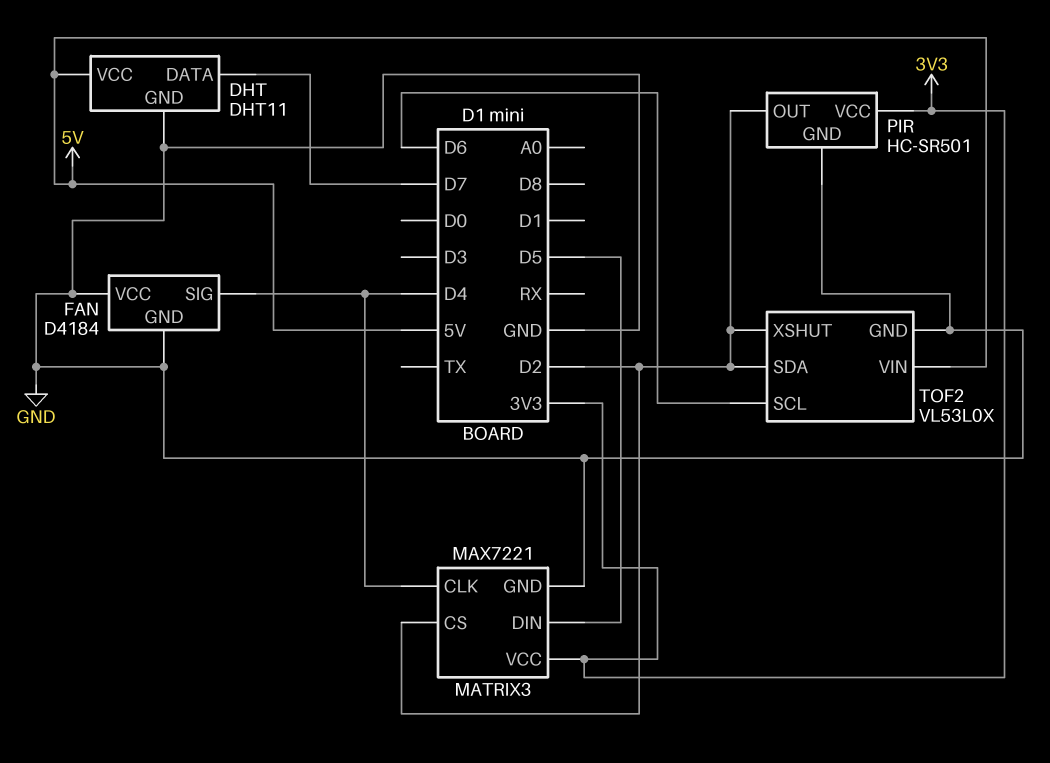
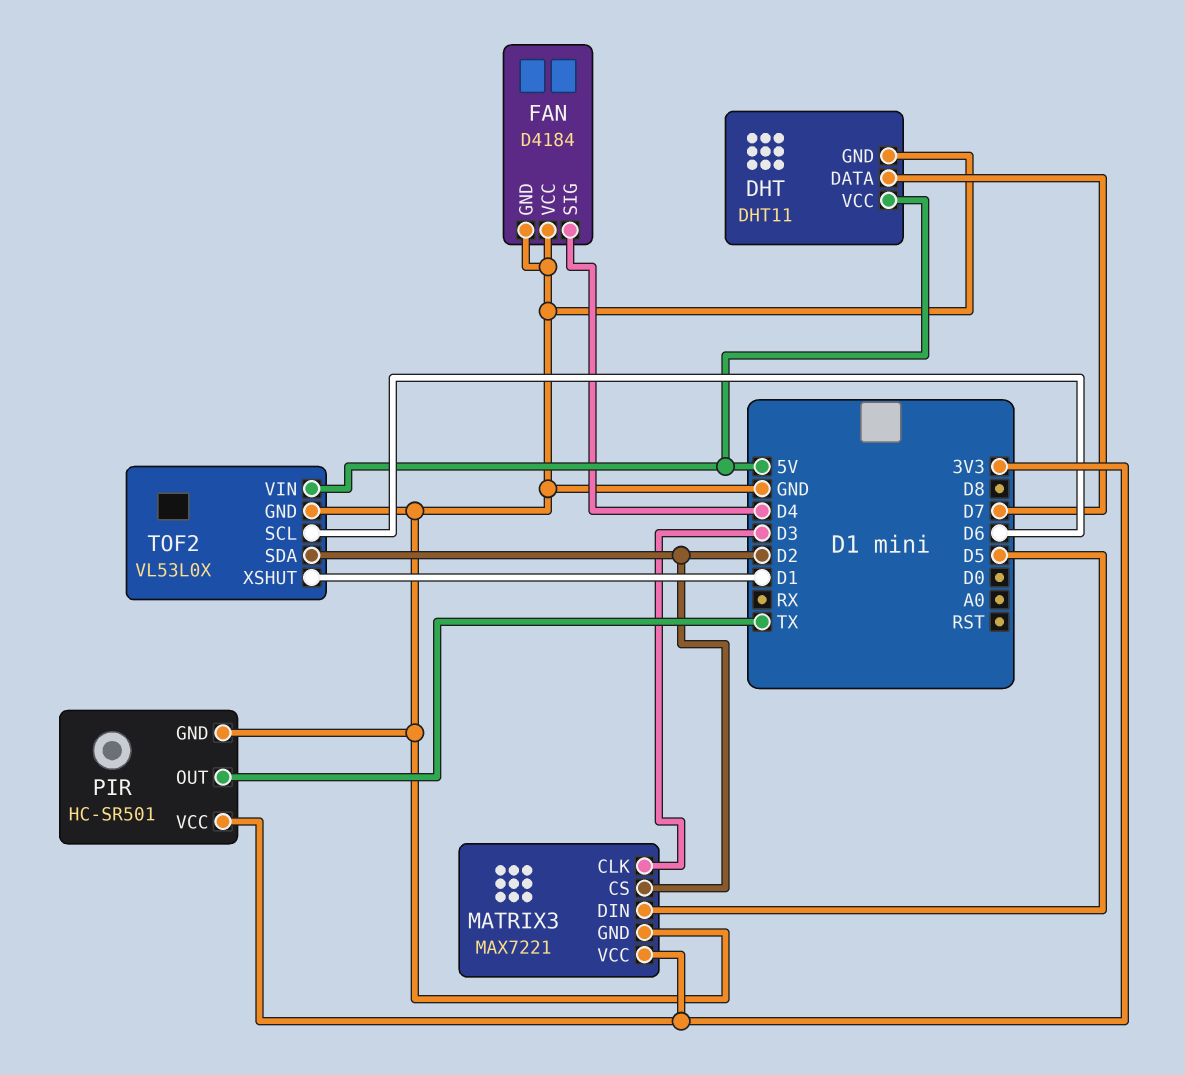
MATRIX3 pin CLK: D4 -> D3
PIR pin OUT: D2 -> TX
TOF2 pin XSHUT: D2 -> D1

